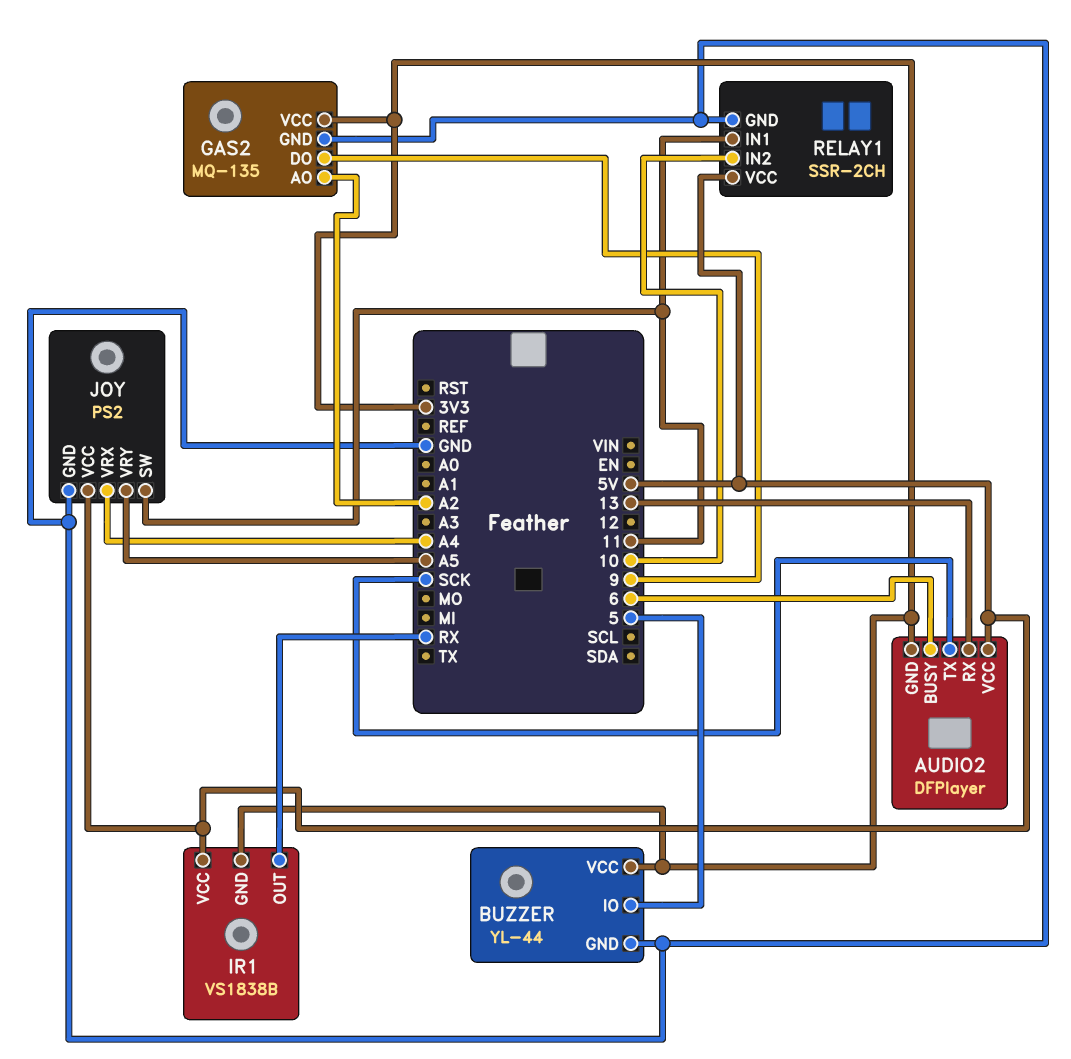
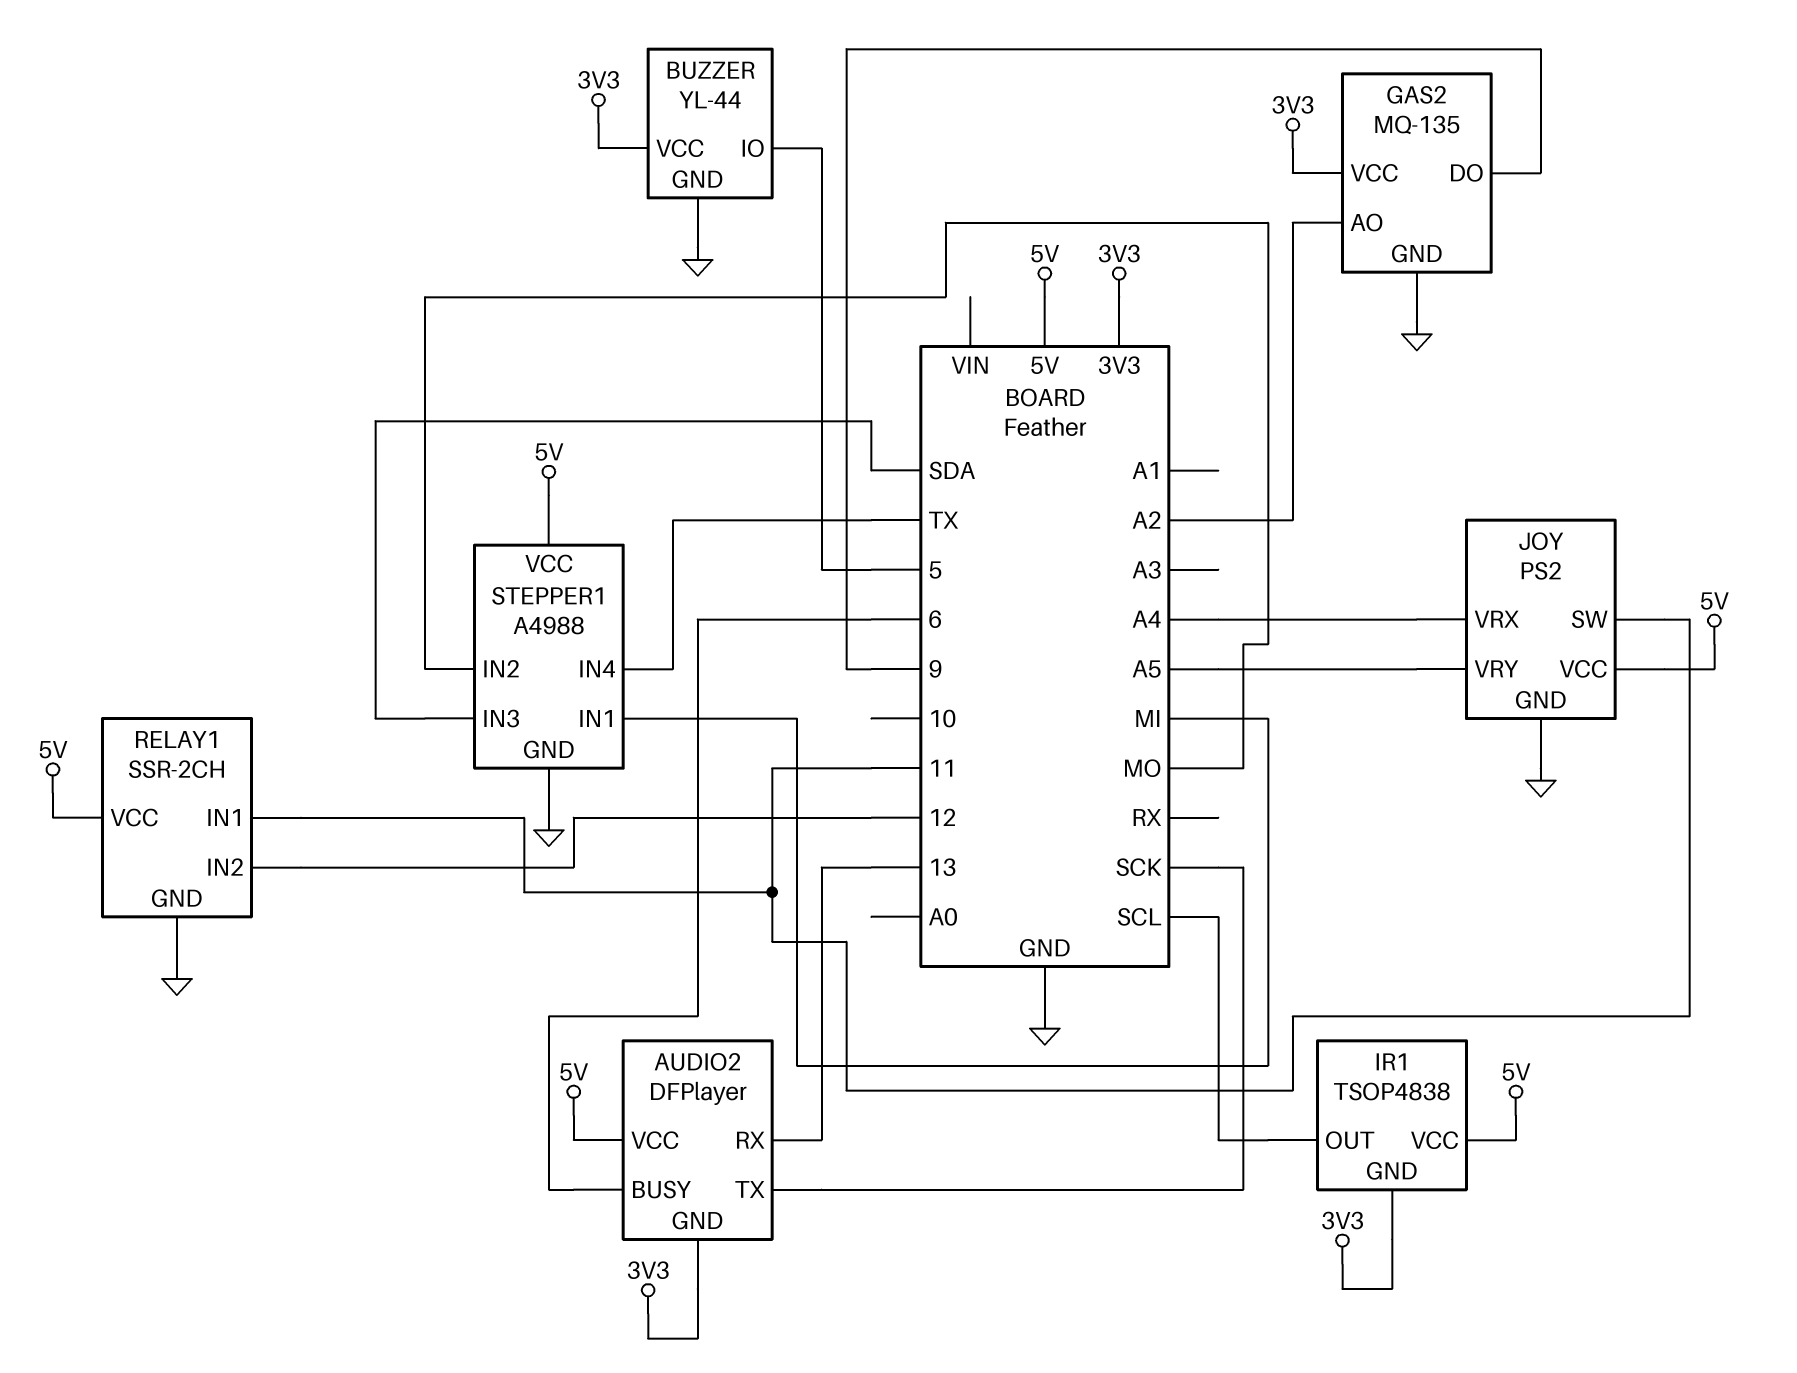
IR1: VS1838B -> TSOP4838
IR1 pin OUT: RX -> SCL
RELAY1 pin IN2: 10 -> 12
STEPPER1: none -> A4988
STEPPER1 pin GND: none -> GND
STEPPER1 pin IN1: none -> MI
STEPPER1 pin IN2: none -> MO
STEPPER1 pin IN3: none -> SDA
STEPPER1 pin IN4: none -> TX
STEPPER1 pin VCC: none -> 5V

